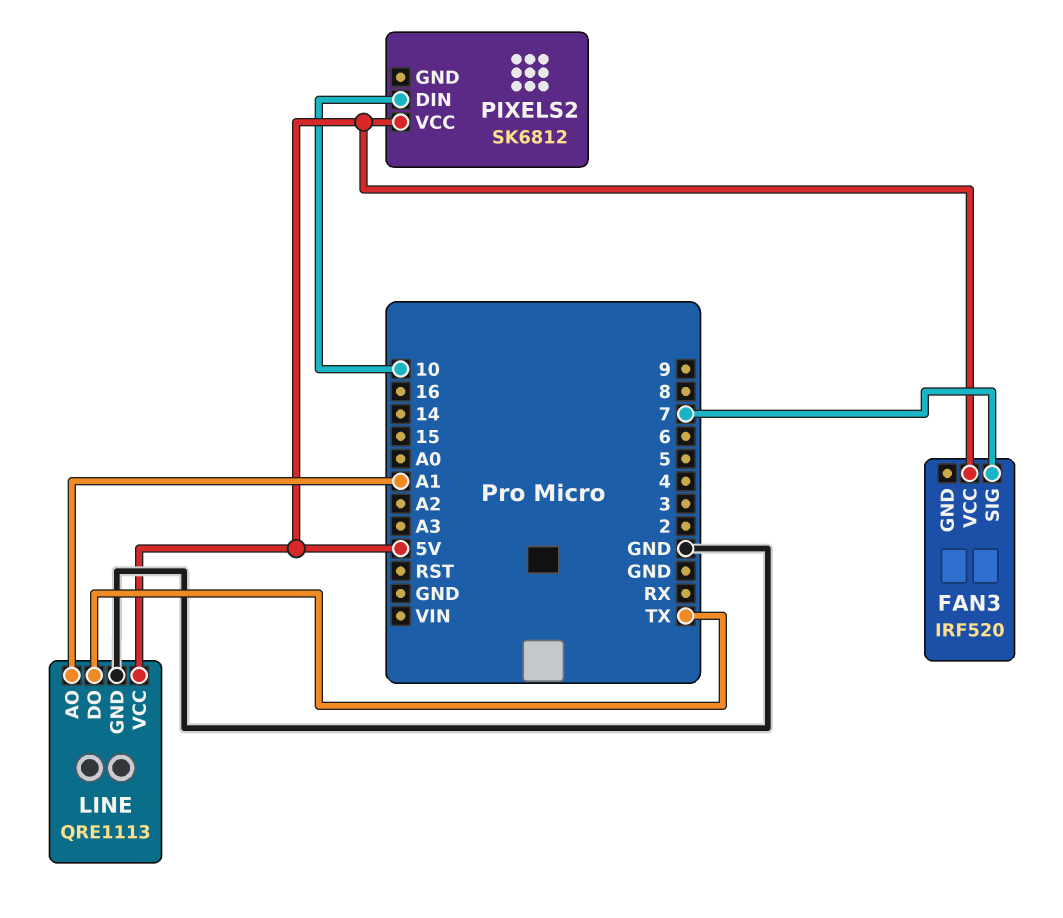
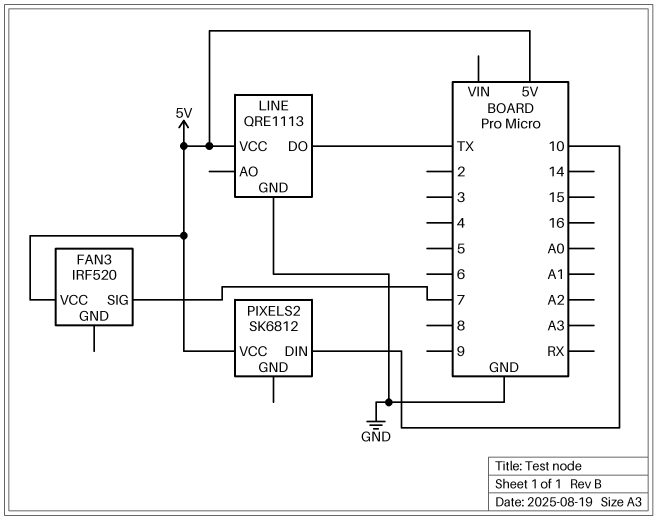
LINE pin AO: A1 -> none

